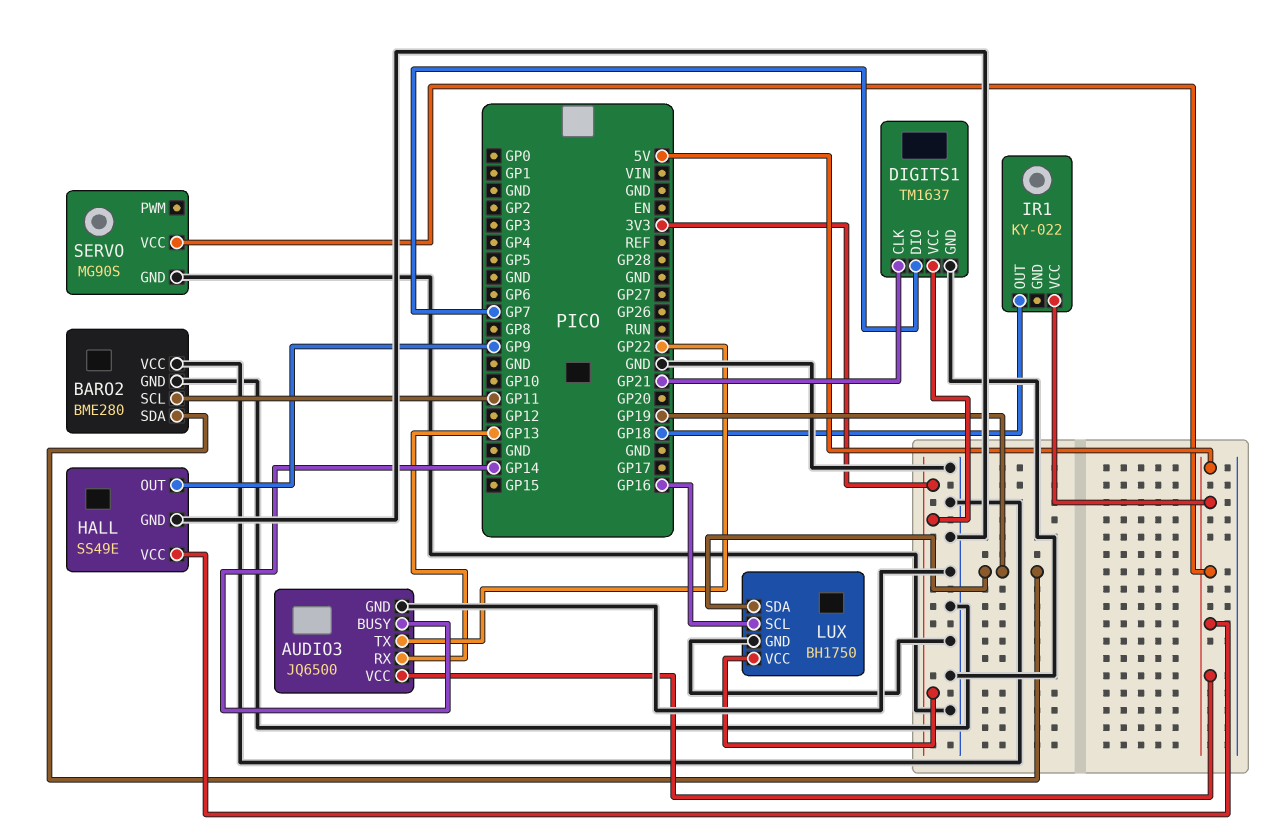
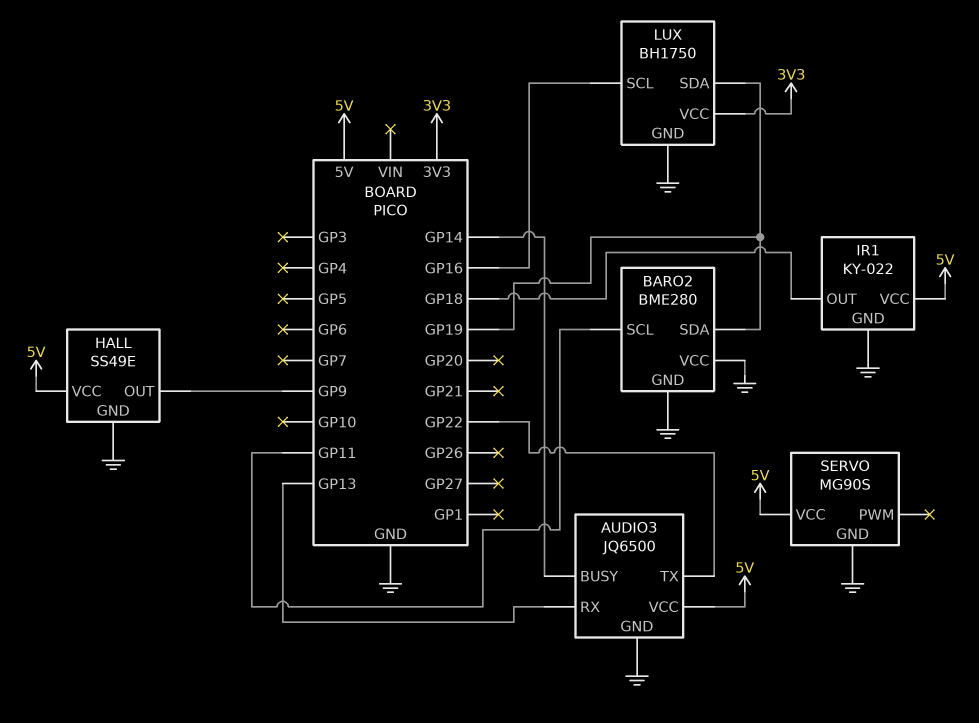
DIGITS1: TM1637 -> none
DIGITS1 pin CLK: GP21 -> none
DIGITS1 pin DIO: GP7 -> none
DIGITS1 pin GND: GND -> none
DIGITS1 pin VCC: 3V3 -> none
IR1 pin GND: none -> GND

